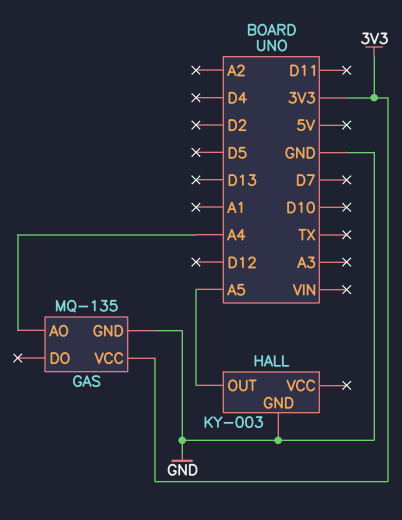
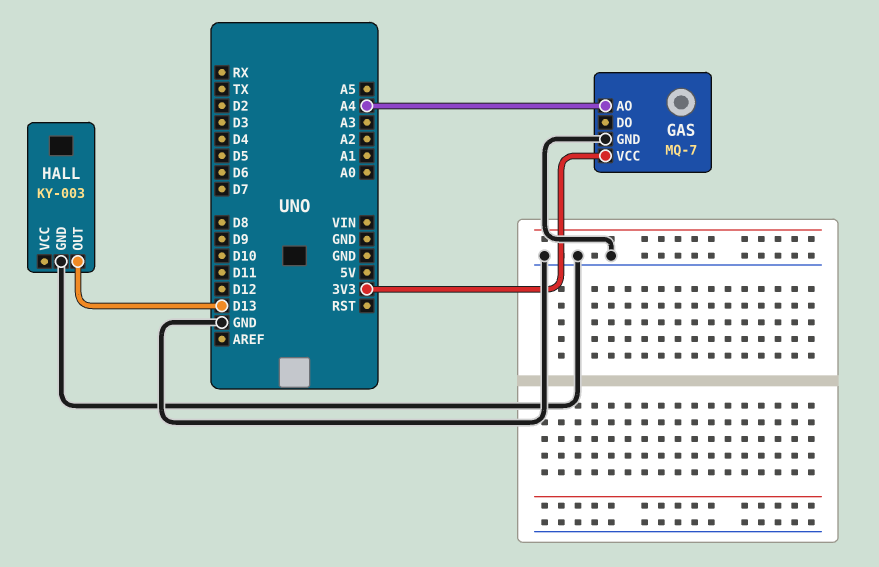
GAS: MQ-135 -> MQ-7
HALL pin OUT: A5 -> D13

